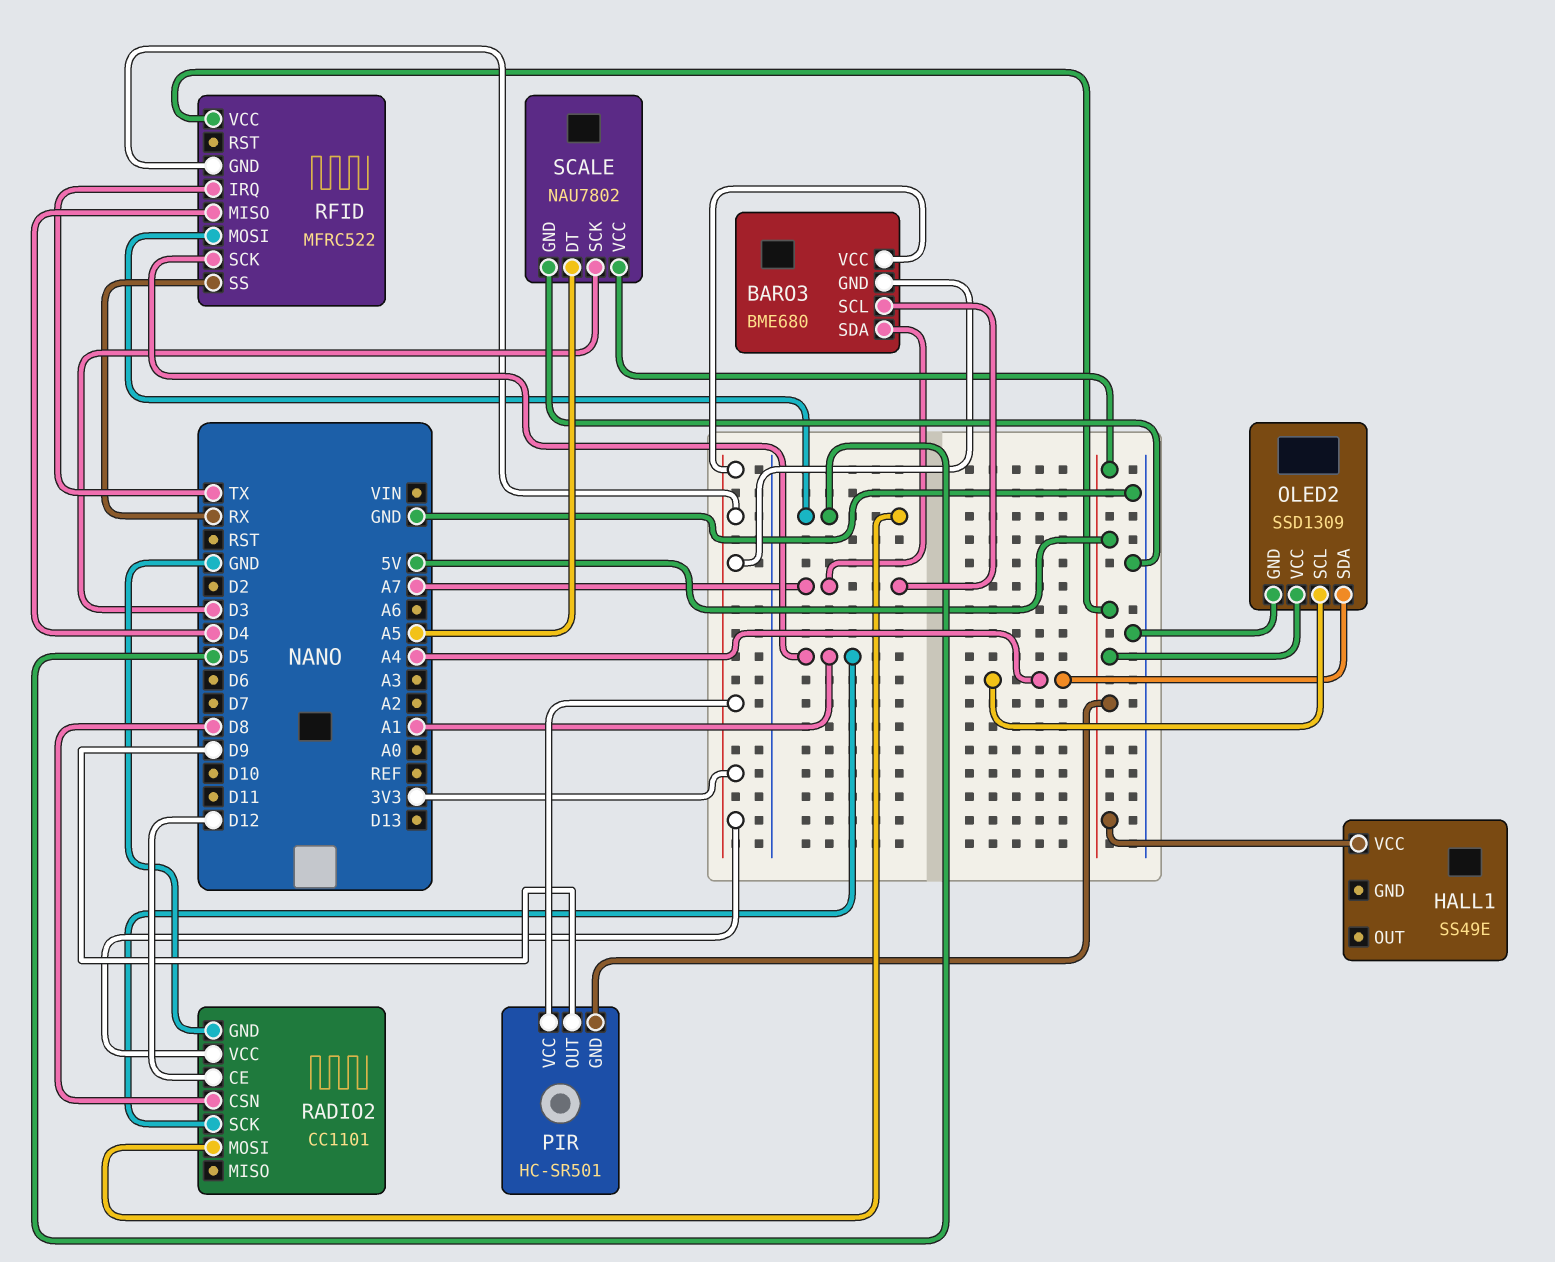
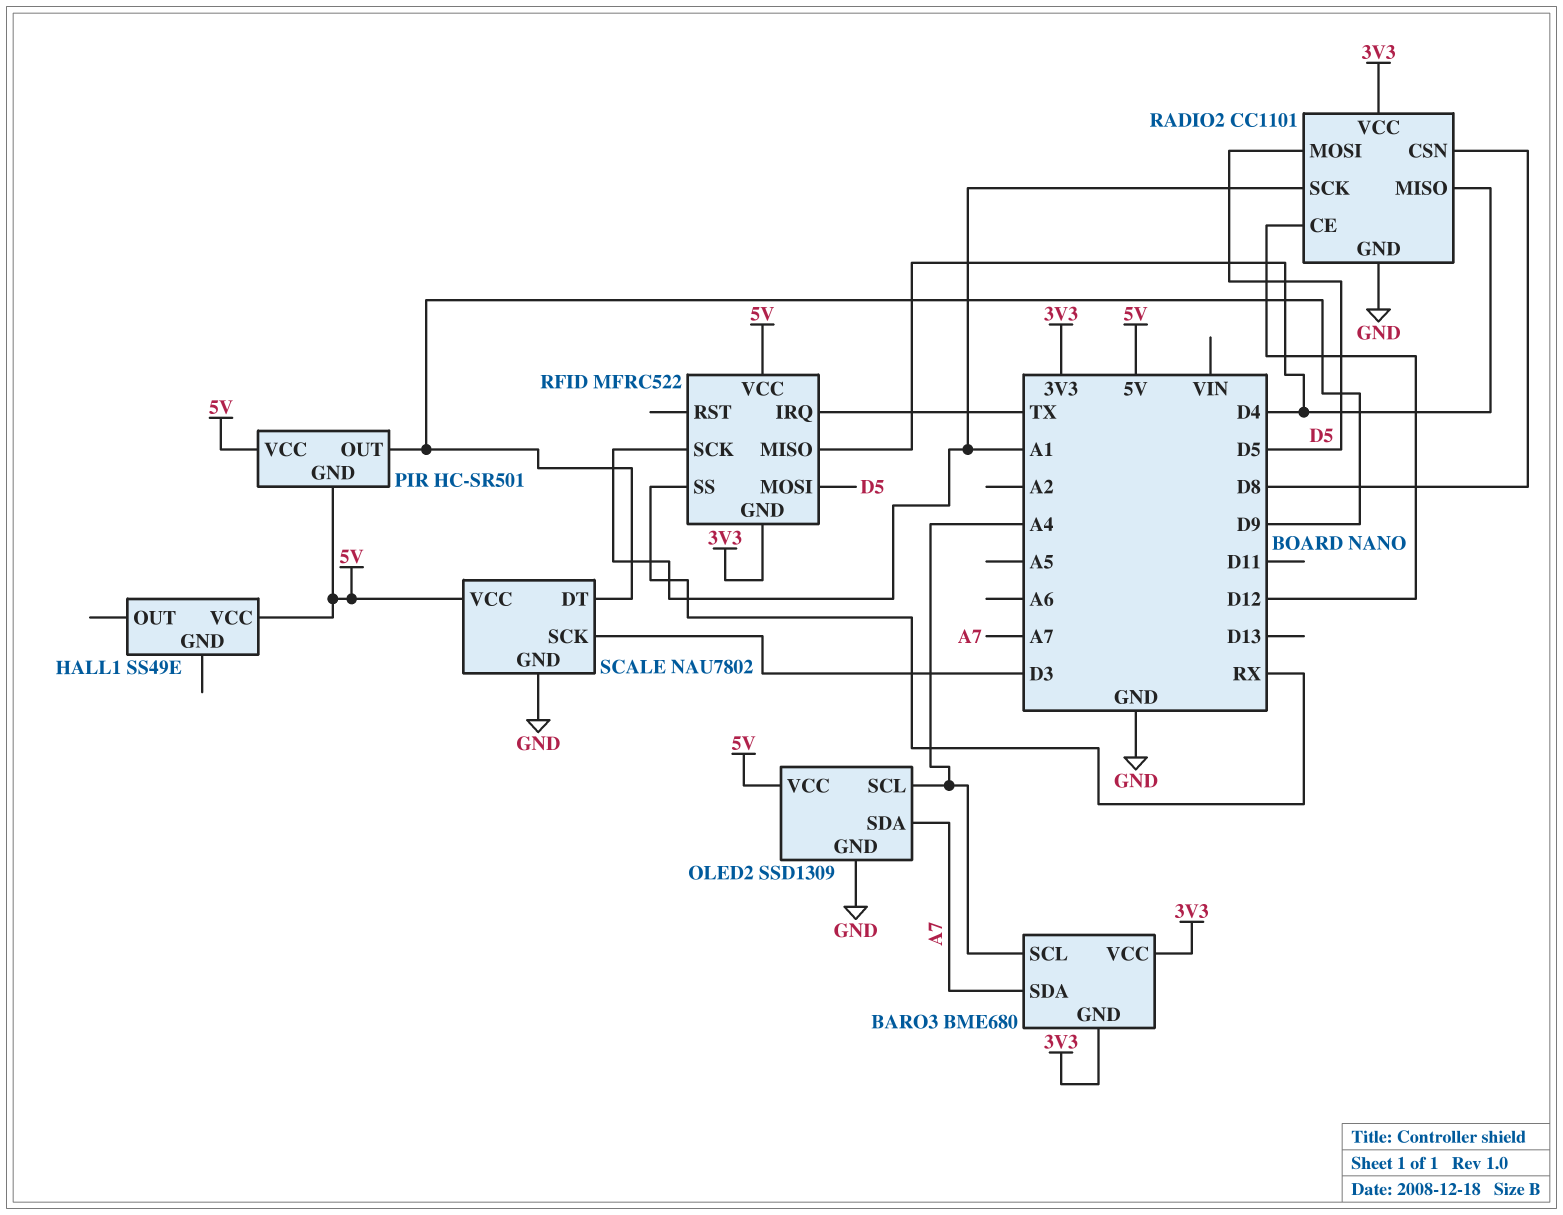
BARO3 pin SCL: A7 -> A4
OLED2 pin SDA: A4 -> A7
PIR pin VCC: 3V3 -> 5V
RADIO2 pin MISO: none -> D4
SCALE pin DT: A5 -> D9

